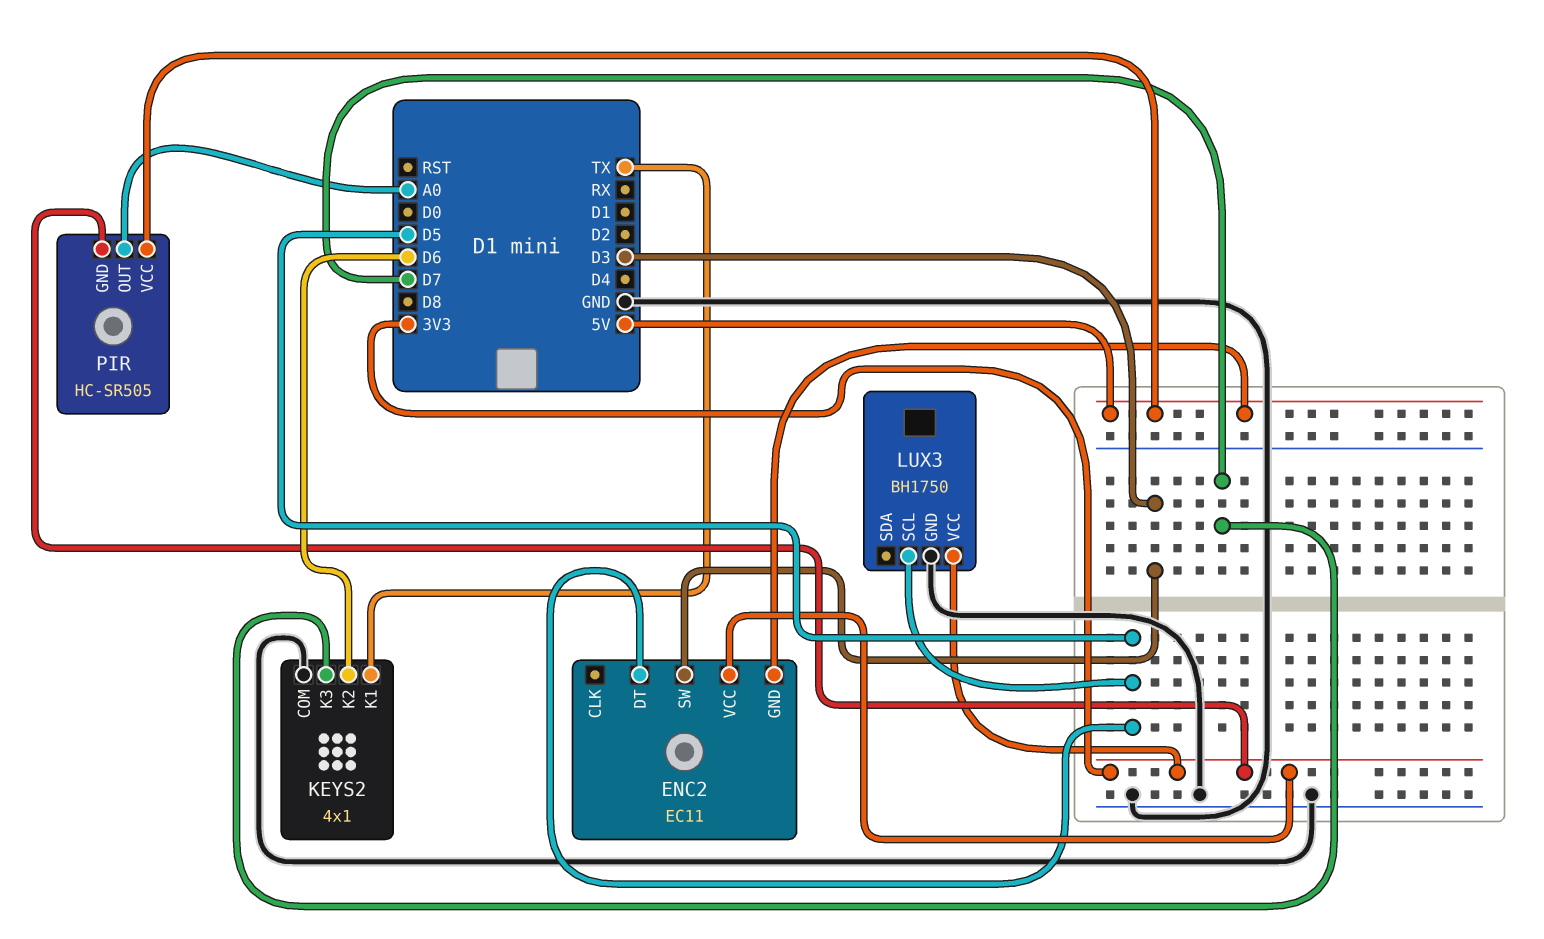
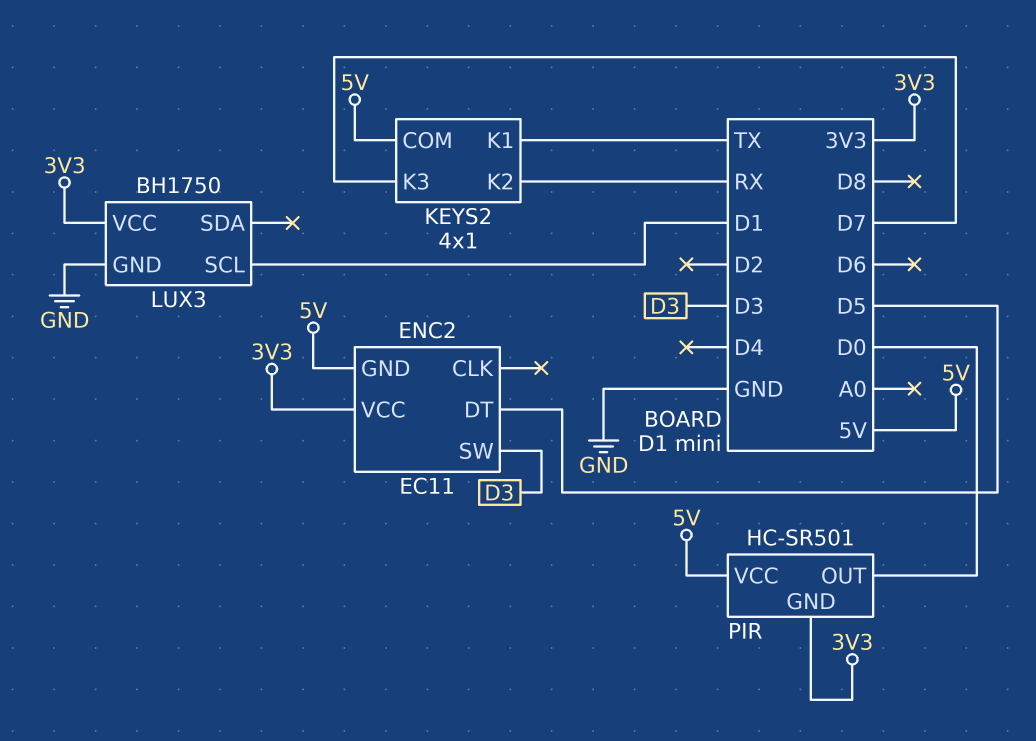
KEYS2 pin COM: GND -> 5V
KEYS2 pin K2: D6 -> RX
LUX3 pin SCL: D5 -> D1
PIR: HC-SR505 -> HC-SR501
PIR pin OUT: A0 -> D0

